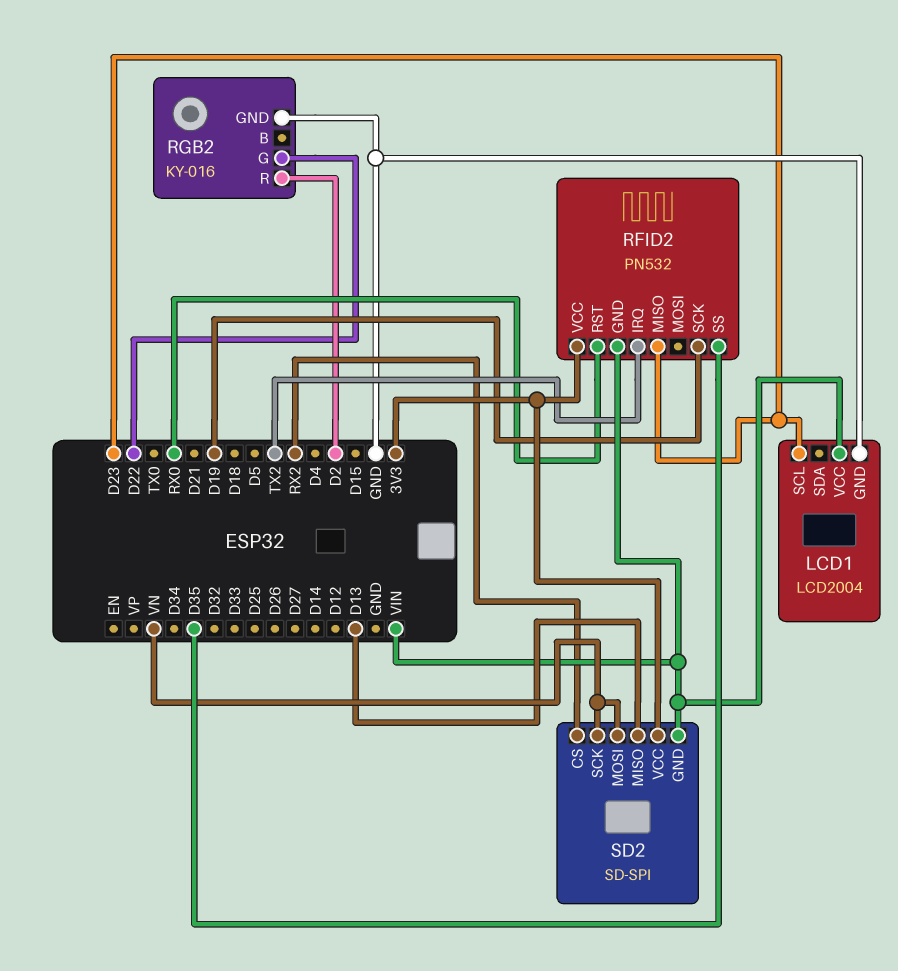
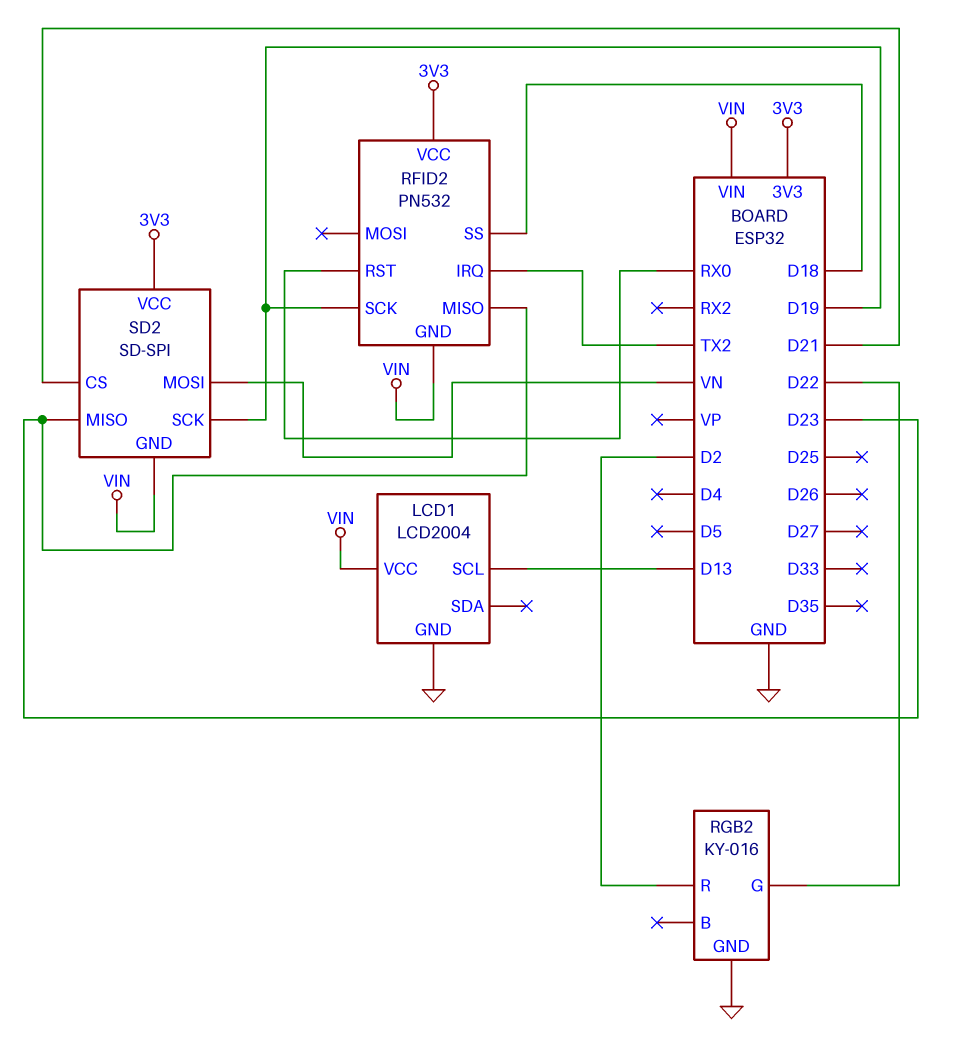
LCD1 pin SCL: D23 -> D13
RFID2 pin SS: D35 -> D18
SD2 pin CS: RX2 -> D21
SD2 pin MISO: D13 -> D23
SD2 pin SCK: VN -> D19

